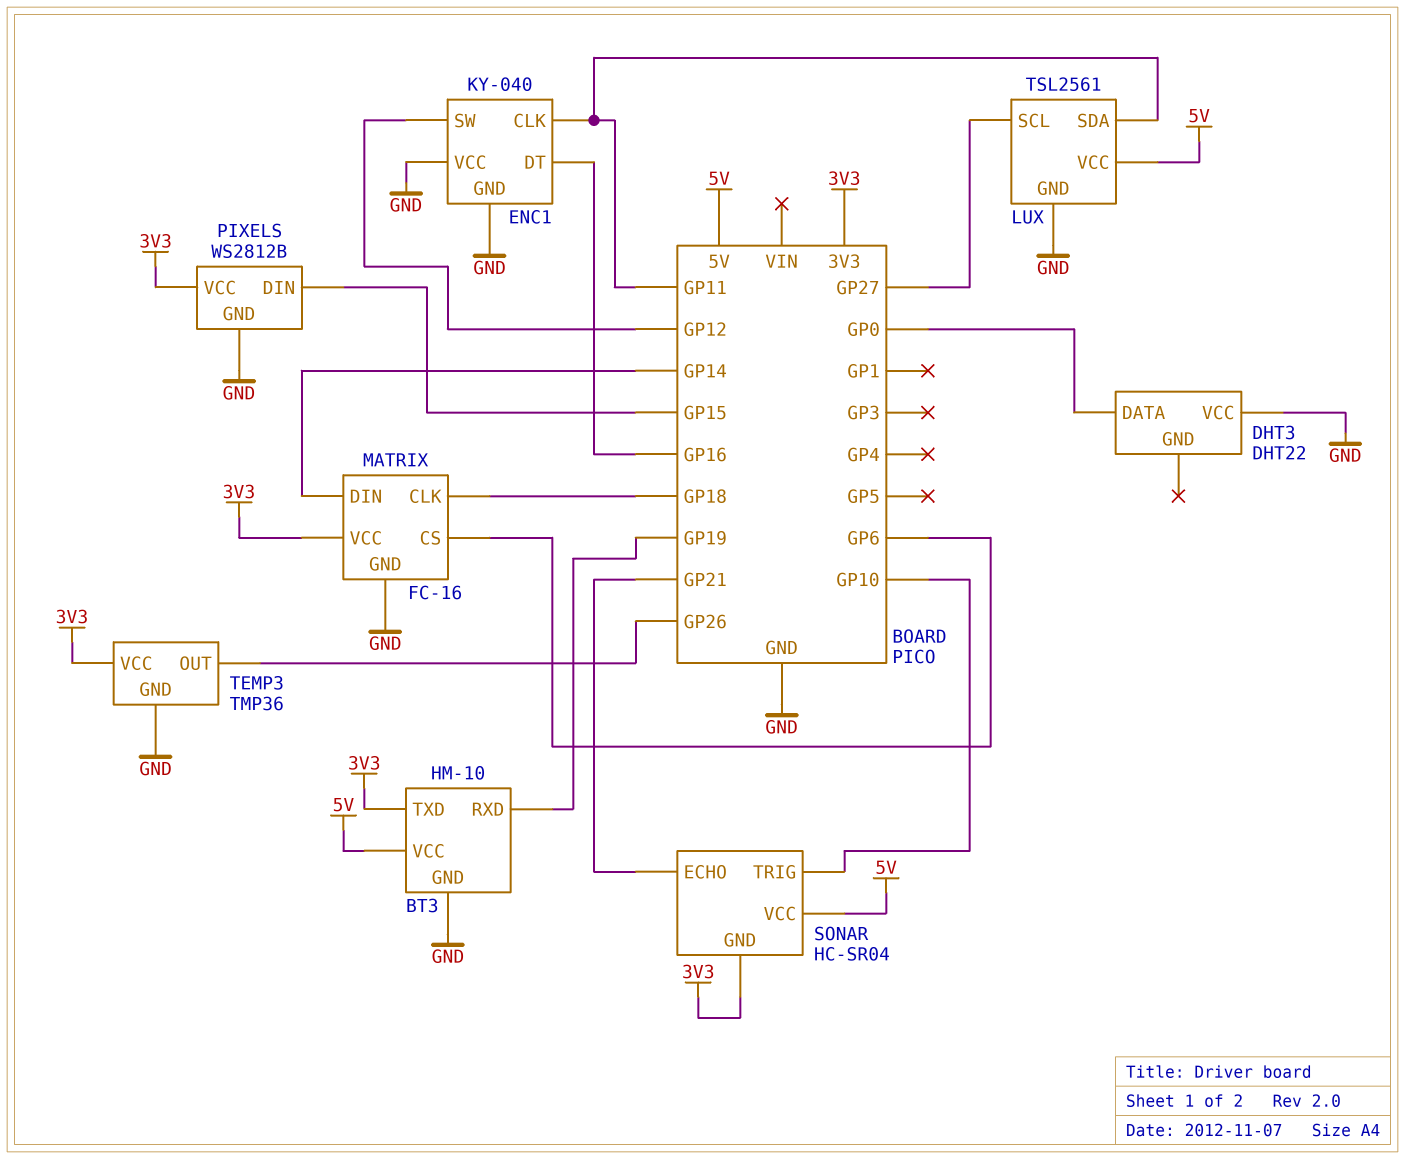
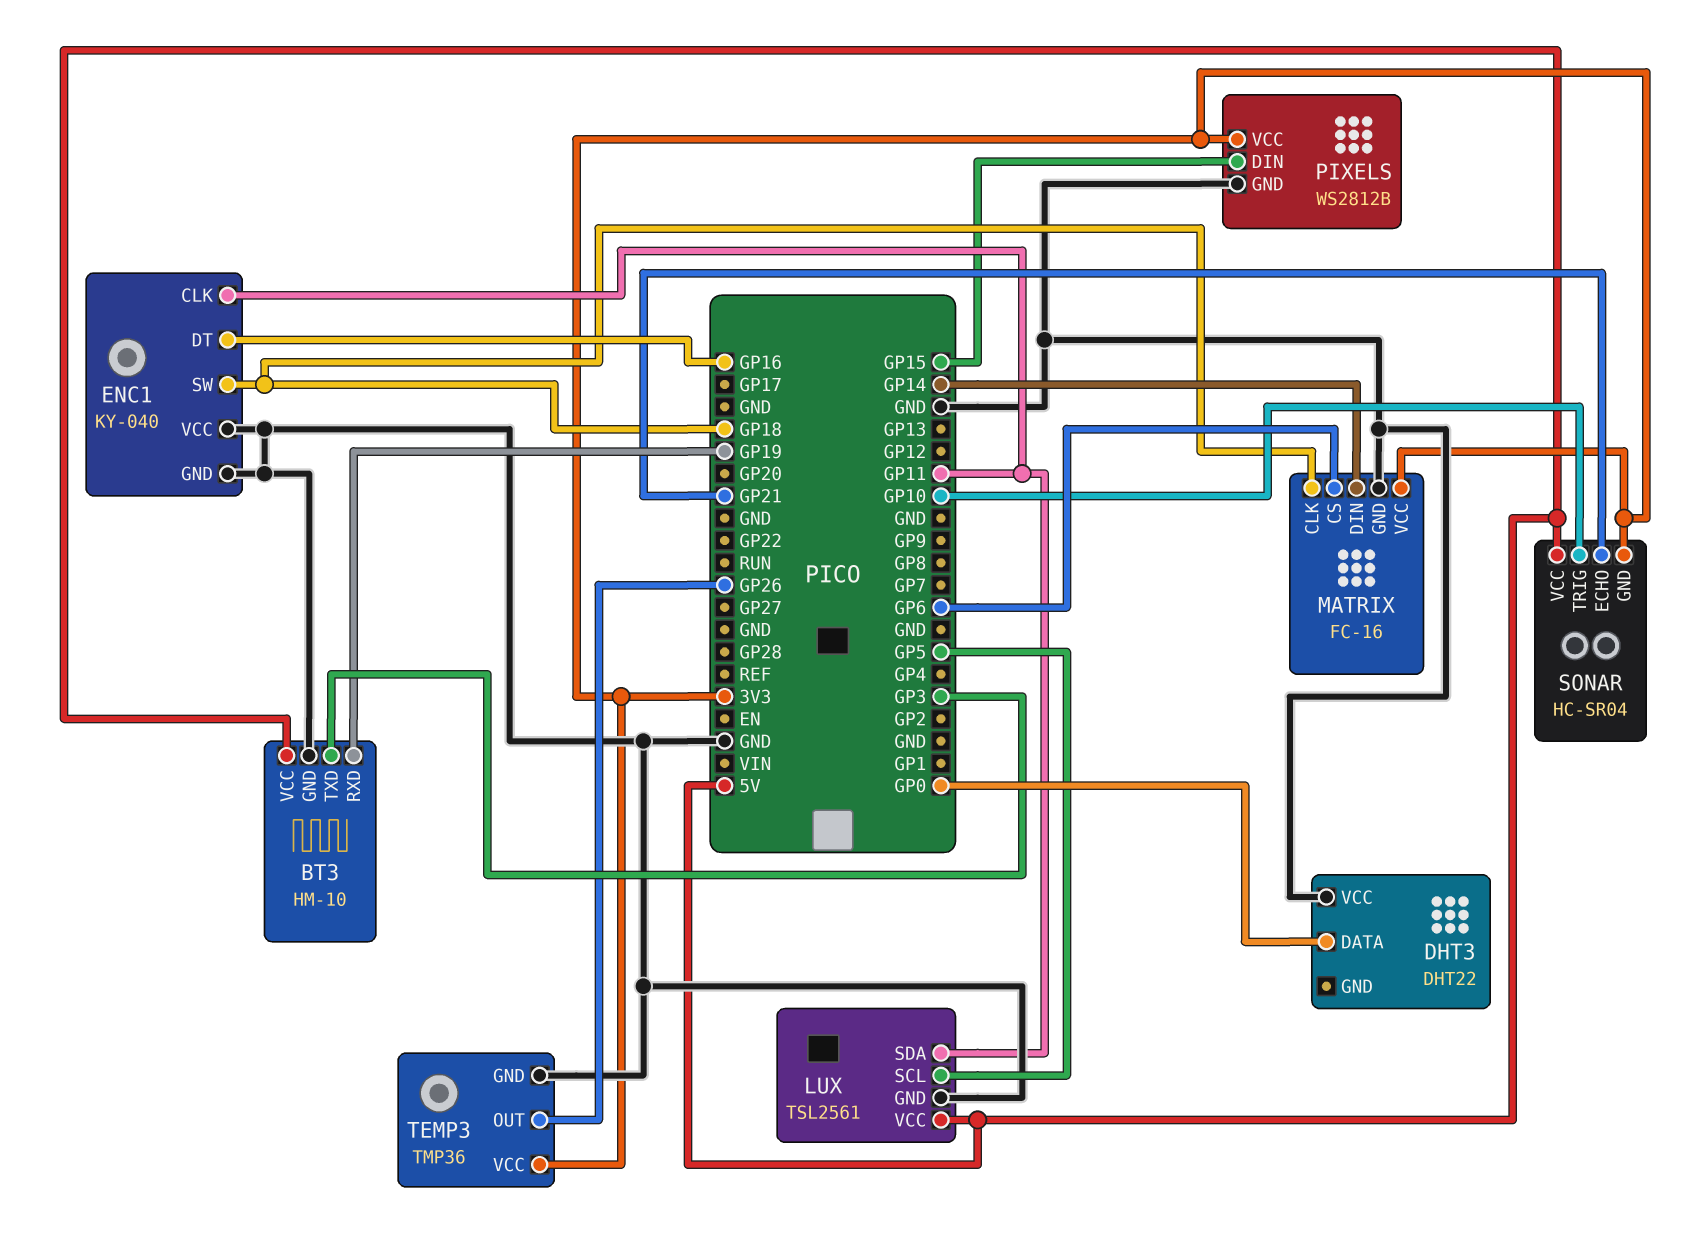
BT3 pin TXD: 3V3 -> GP3
ENC1 pin SW: GP12 -> GP18
LUX pin SCL: GP27 -> GP5

